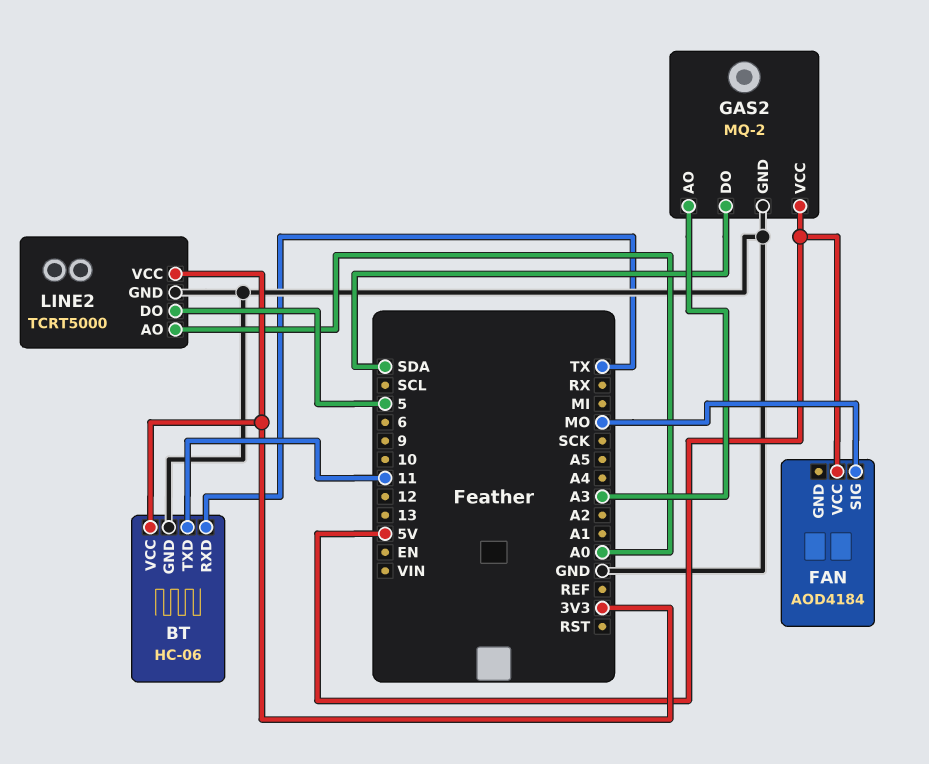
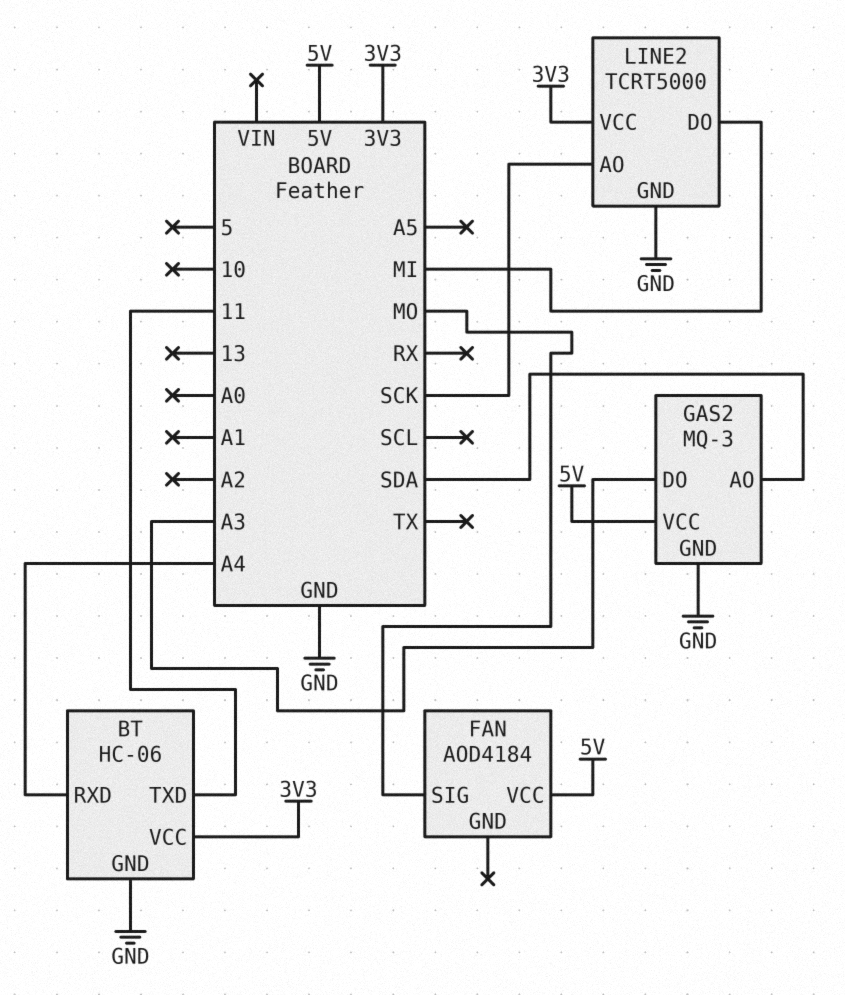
BT pin RXD: TX -> A4
GAS2: MQ-2 -> MQ-3
GAS2 pin AO: A3 -> SDA
GAS2 pin DO: SDA -> A3
LINE2 pin AO: A0 -> SCK
LINE2 pin DO: 5 -> MI

